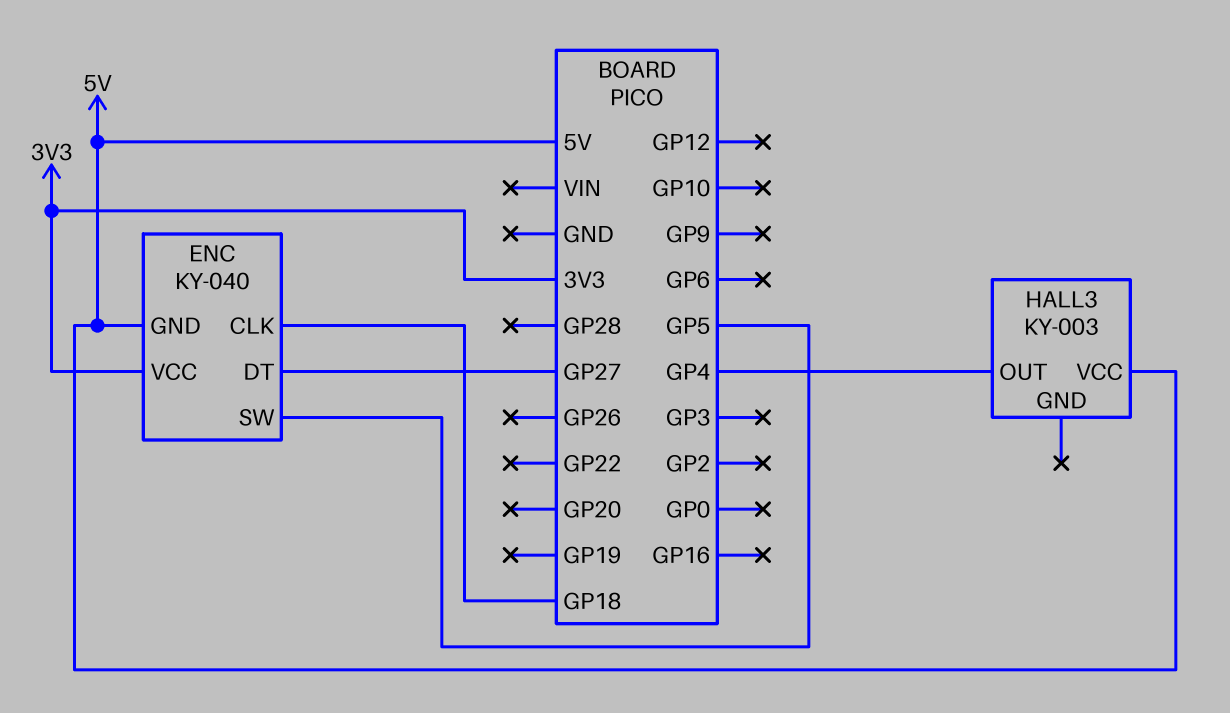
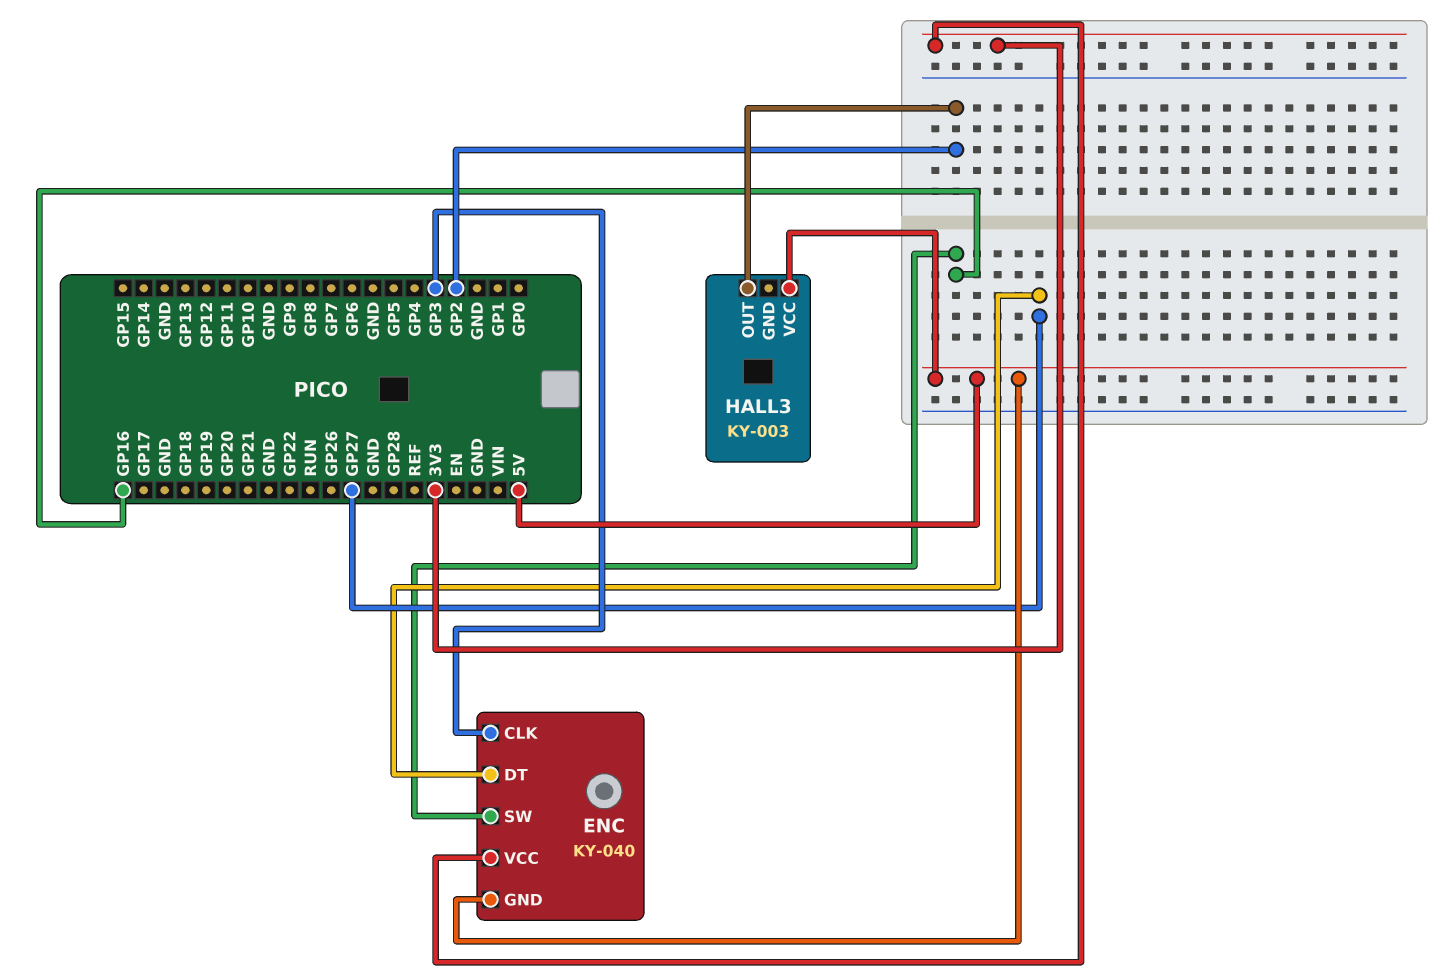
ENC pin CLK: GP18 -> GP3
ENC pin SW: GP5 -> GP16
HALL3 pin OUT: GP4 -> GP2

